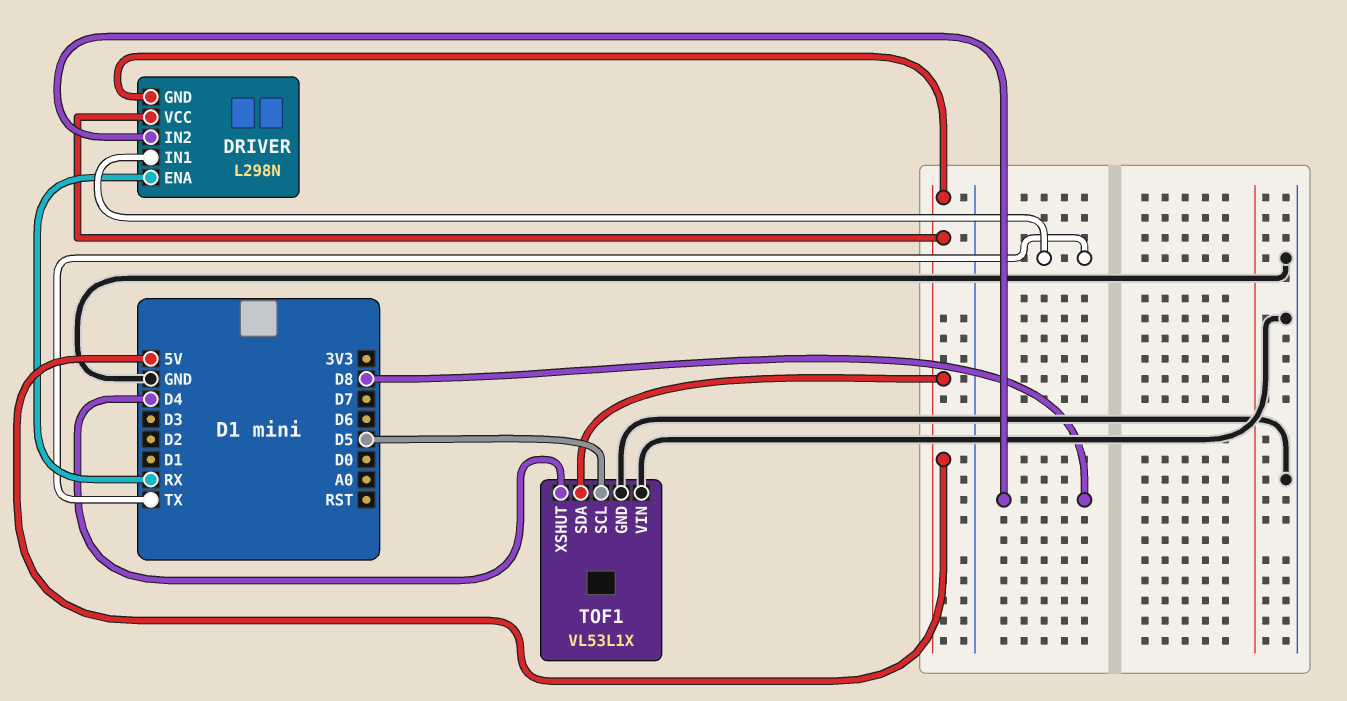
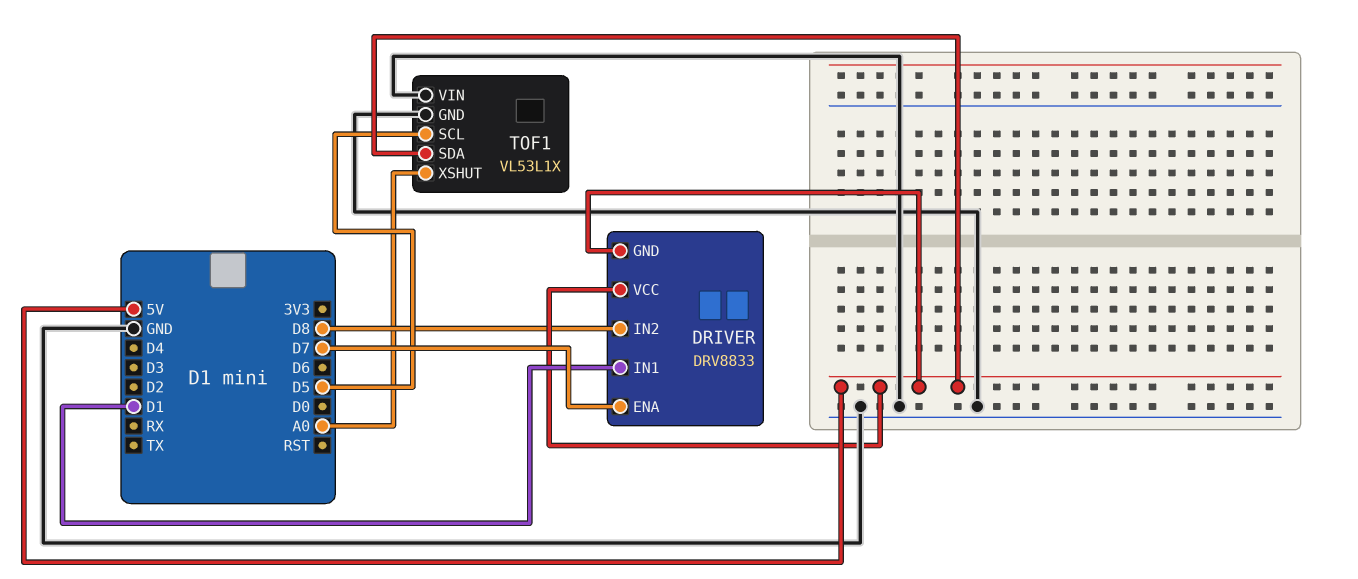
DRIVER: L298N -> DRV8833
DRIVER pin ENA: RX -> D7
DRIVER pin IN1: TX -> D1
TOF1 pin XSHUT: D4 -> A0

